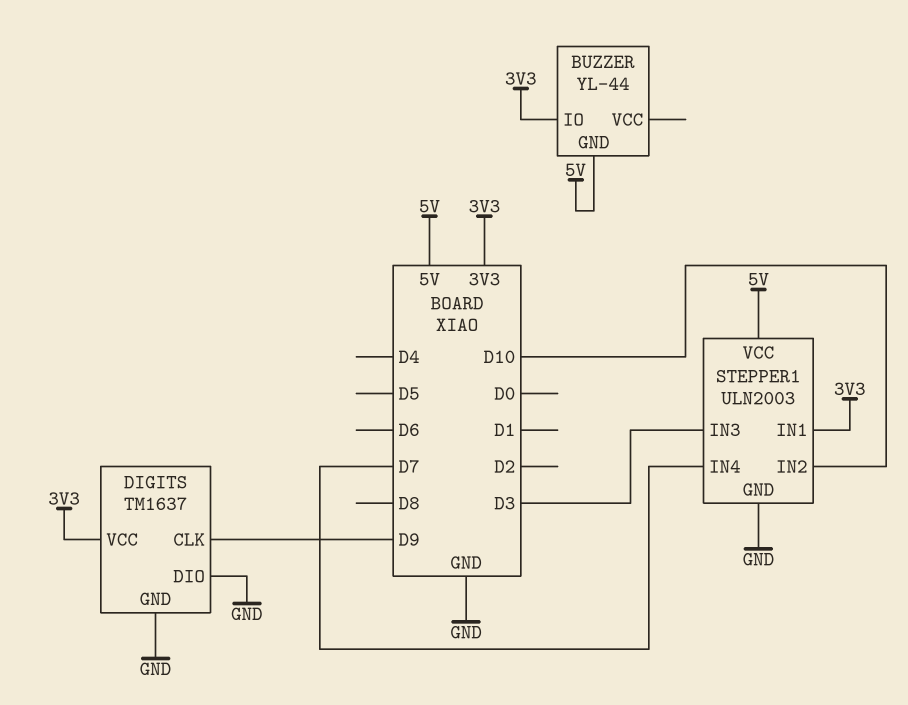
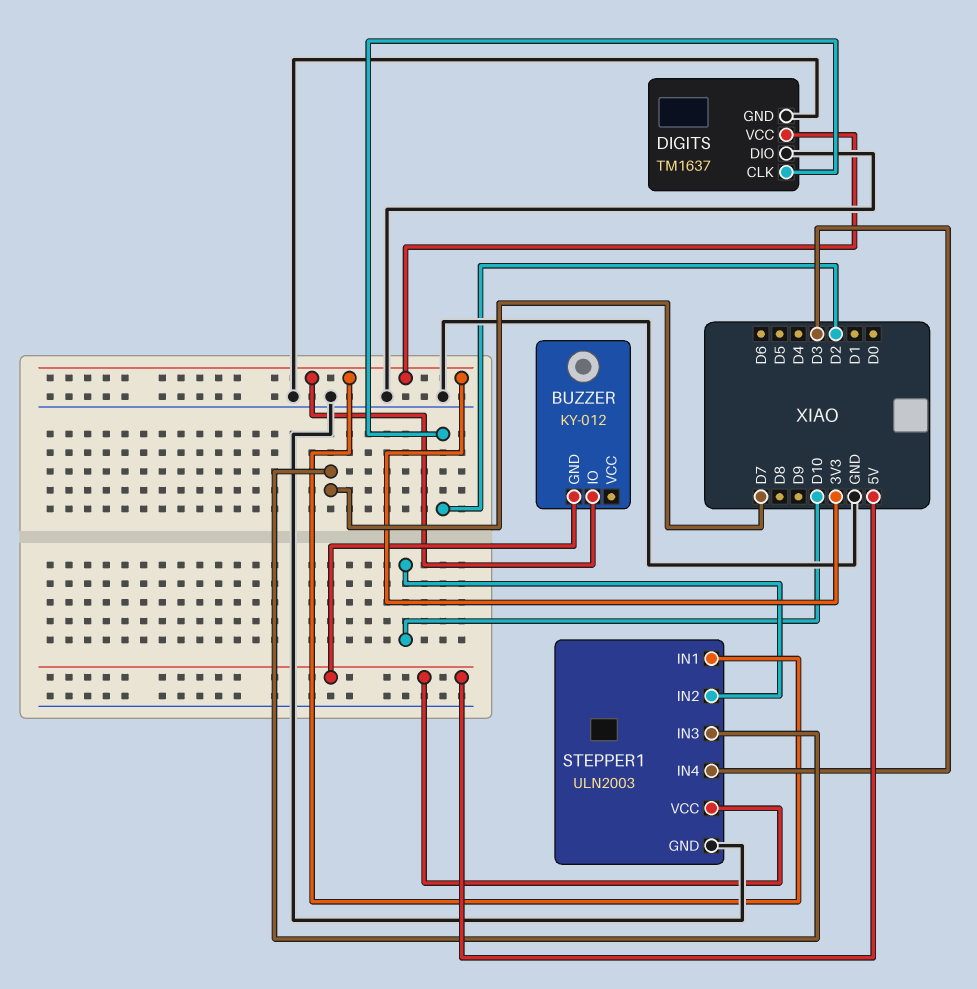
BUZZER: YL-44 -> KY-012
DIGITS pin CLK: D9 -> D2
STEPPER1 pin IN3: D3 -> D7
STEPPER1 pin IN4: D7 -> D3

